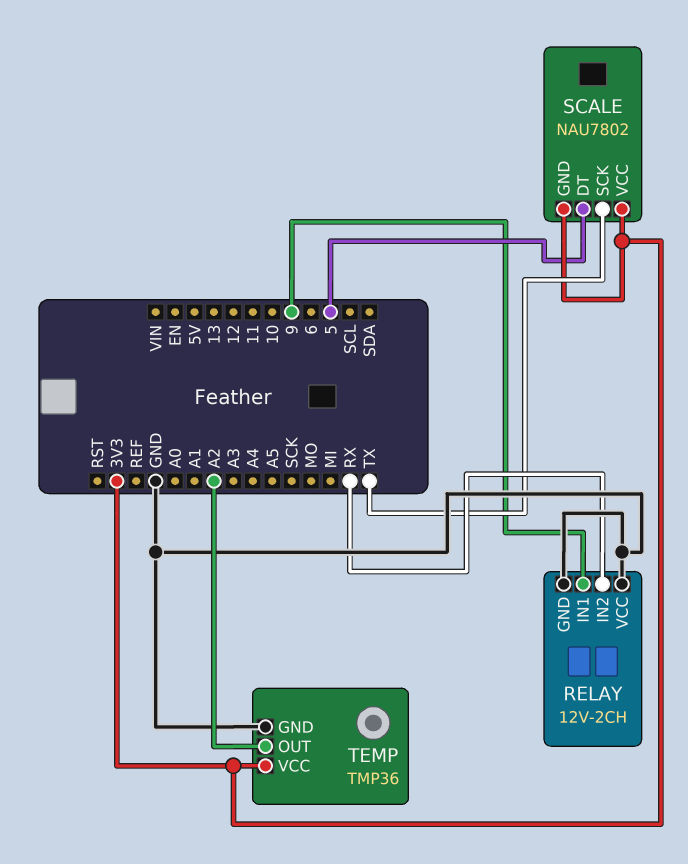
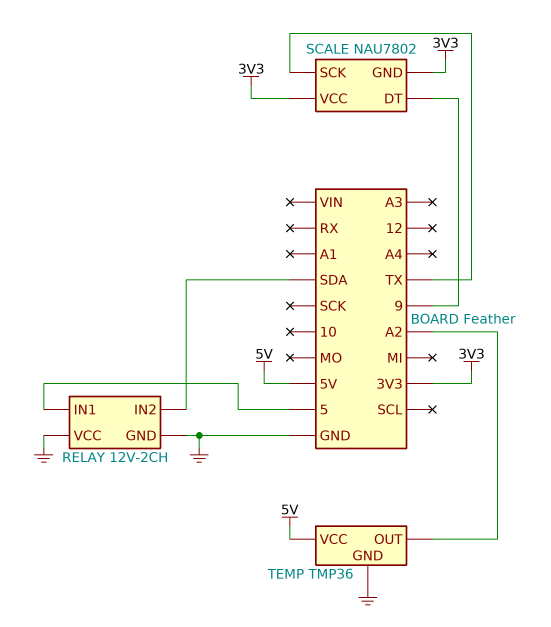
RELAY pin IN1: 9 -> 5
RELAY pin IN2: RX -> SDA
SCALE pin DT: 5 -> 9
TEMP pin VCC: 3V3 -> 5V

